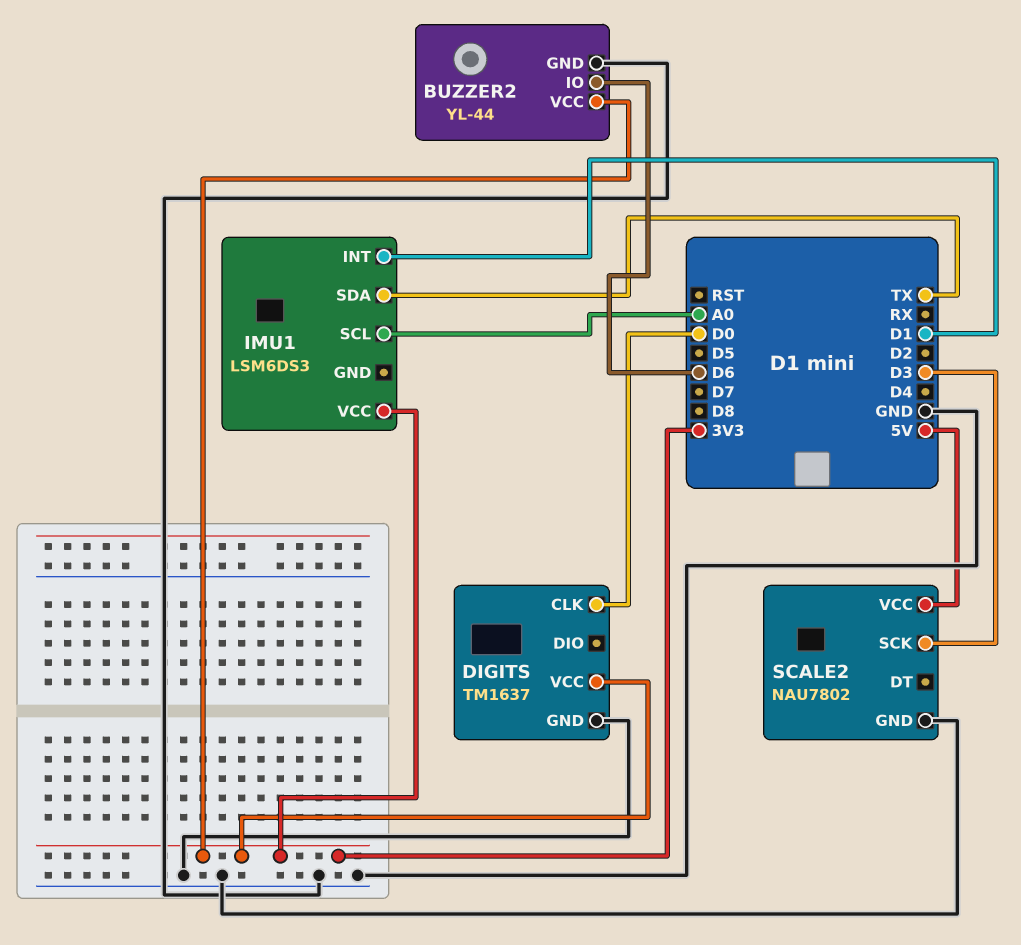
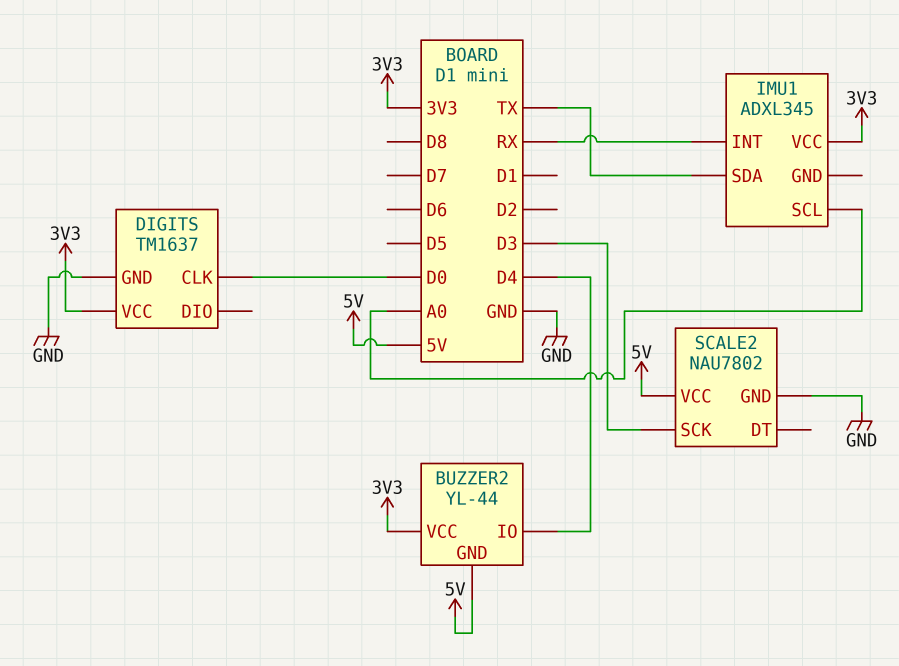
BUZZER2 pin GND: GND -> 5V
BUZZER2 pin IO: D6 -> D4
IMU1: LSM6DS3 -> ADXL345
IMU1 pin INT: D1 -> RX

